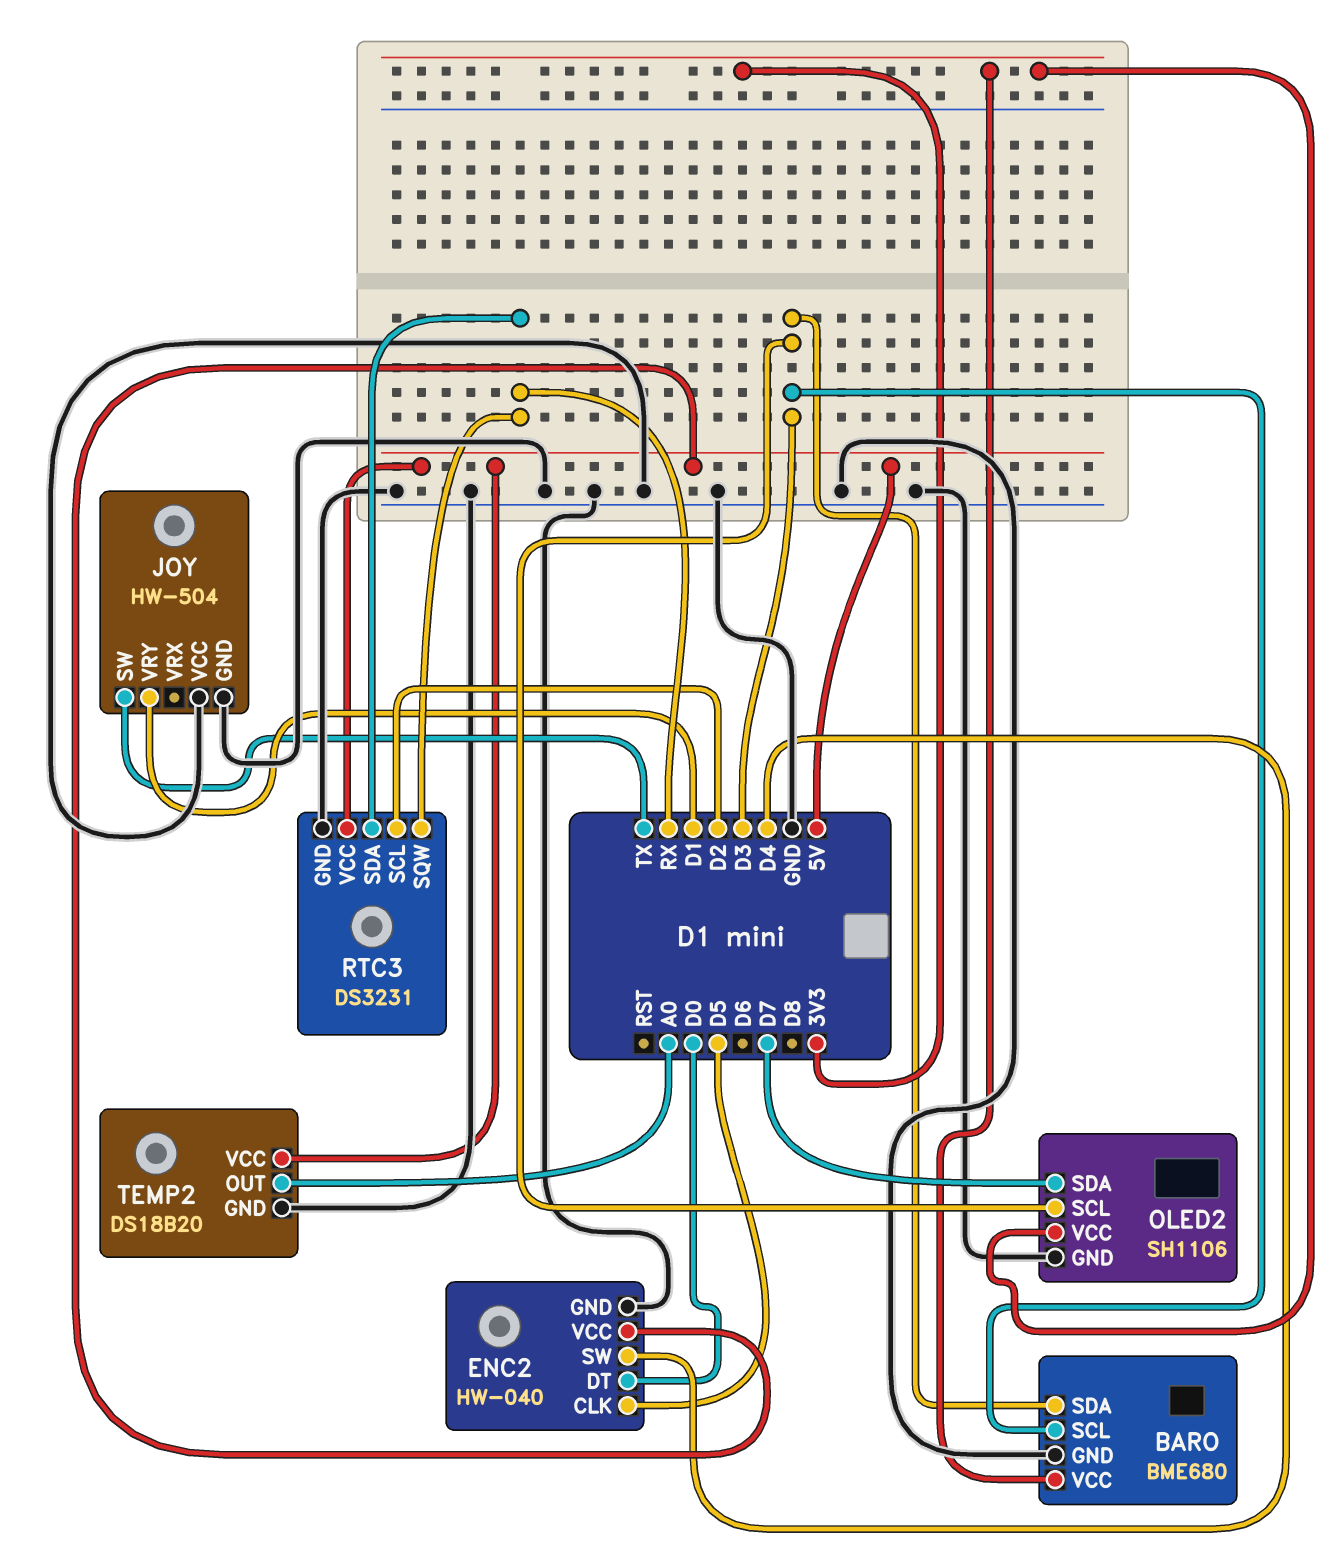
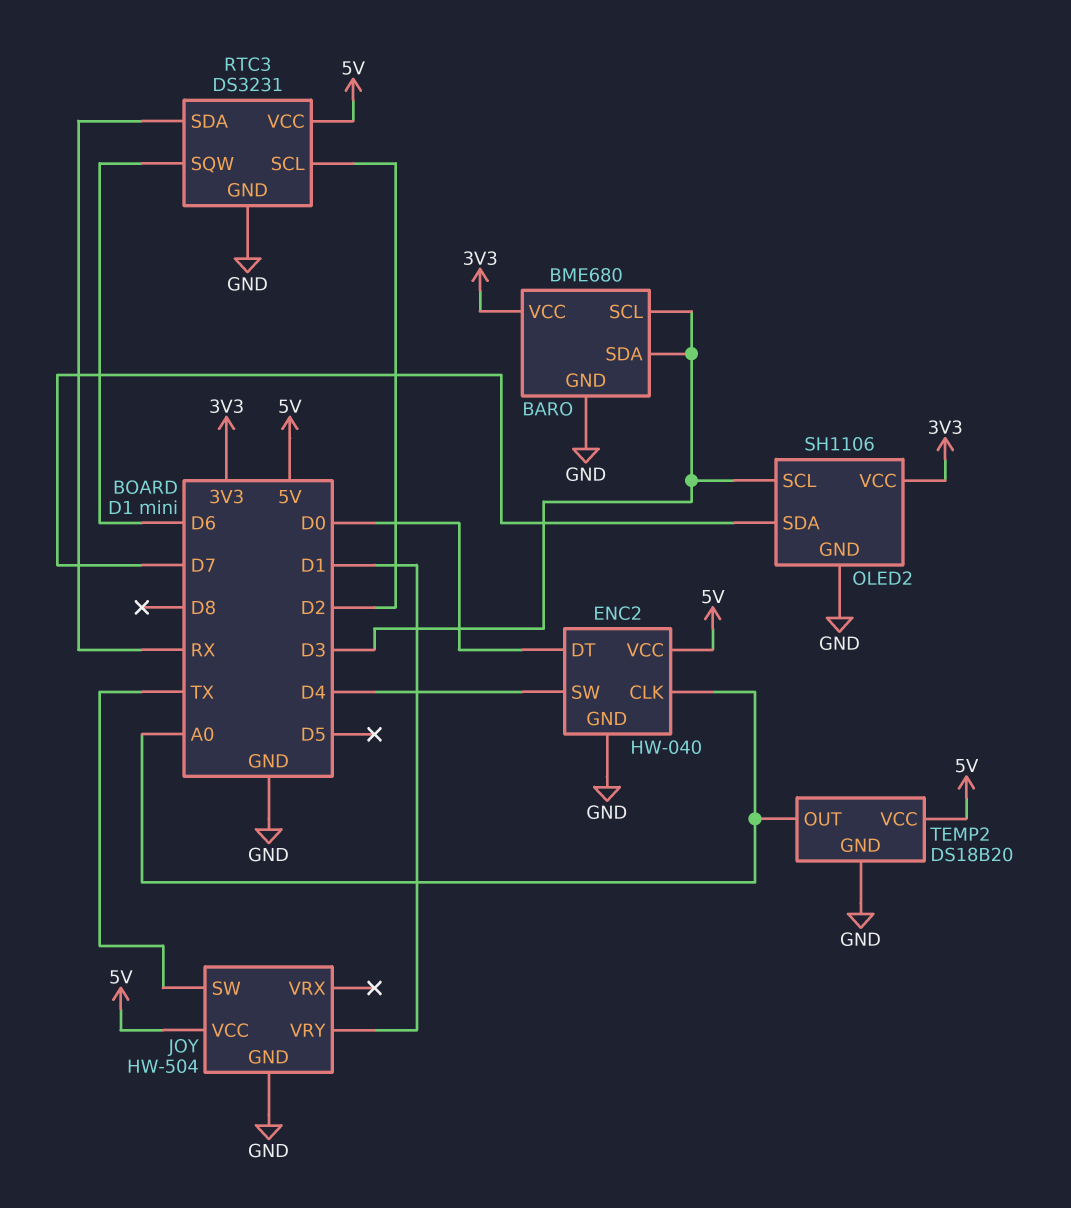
ENC2 pin CLK: D5 -> A0
JOY pin VCC: GND -> 5V
RTC3 pin SQW: RX -> D6

